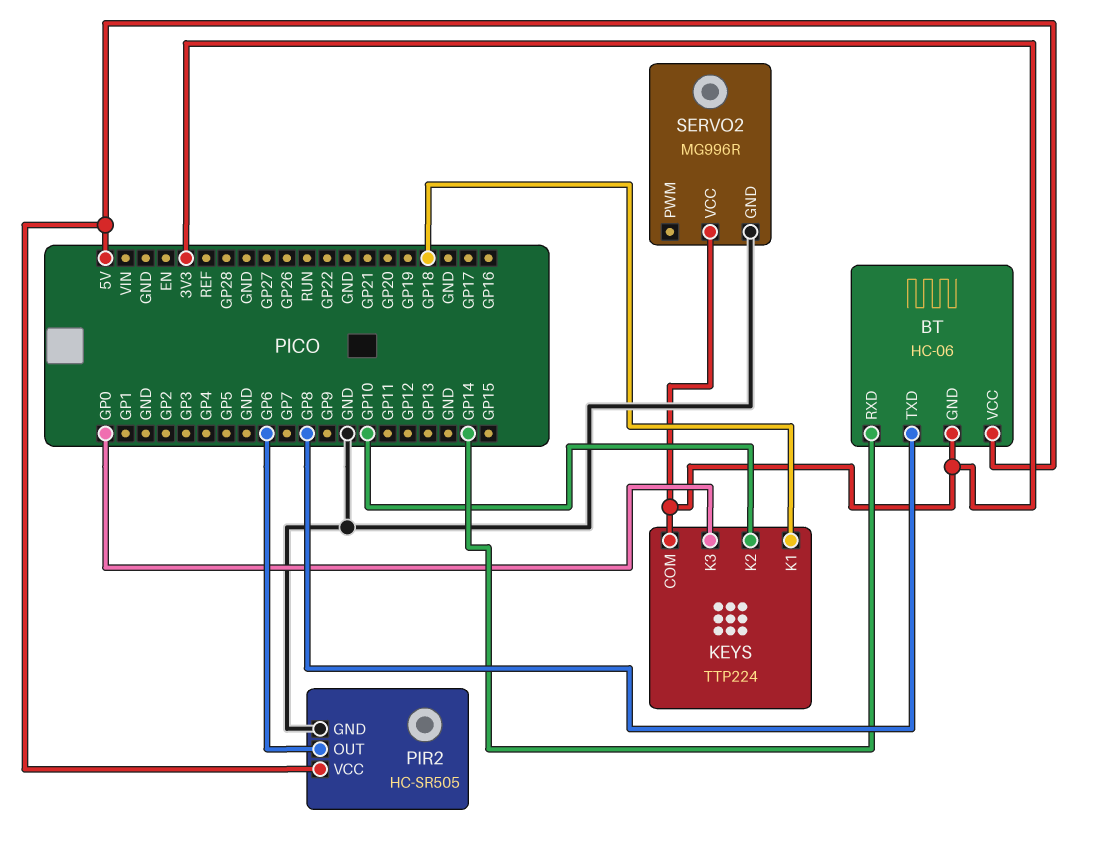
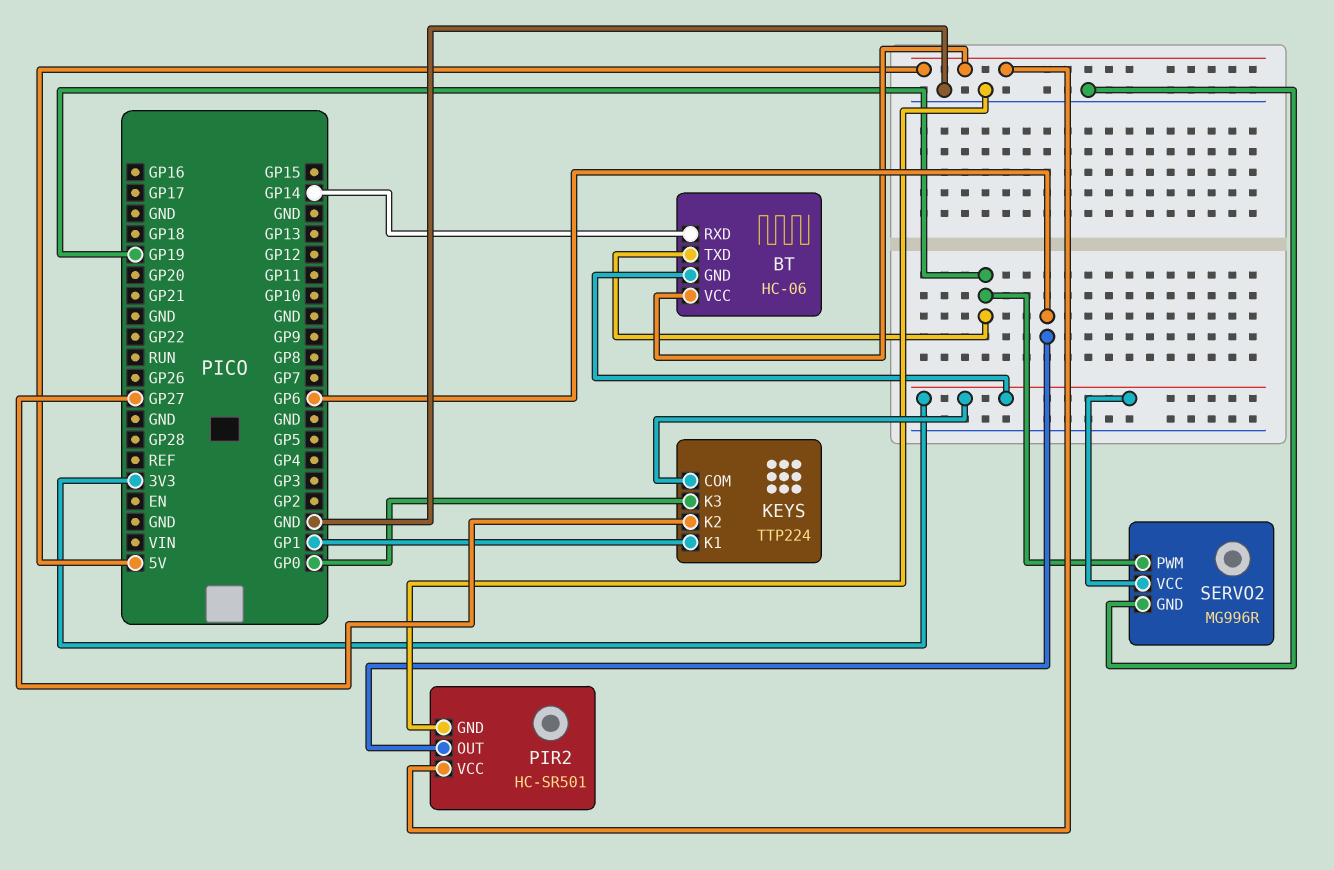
BT pin TXD: GP8 -> GP19
KEYS pin K1: GP18 -> GP1
KEYS pin K2: GP10 -> GP27
PIR2: HC-SR505 -> HC-SR501
SERVO2 pin PWM: none -> GP19

